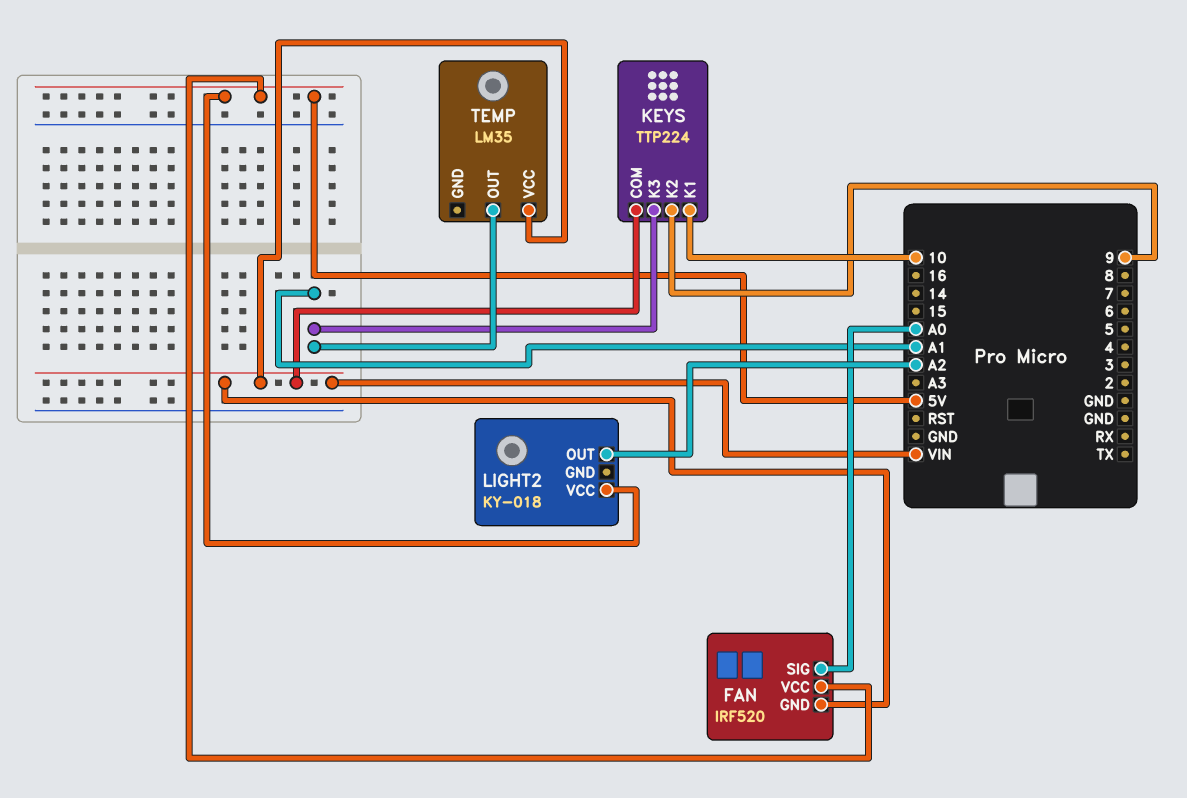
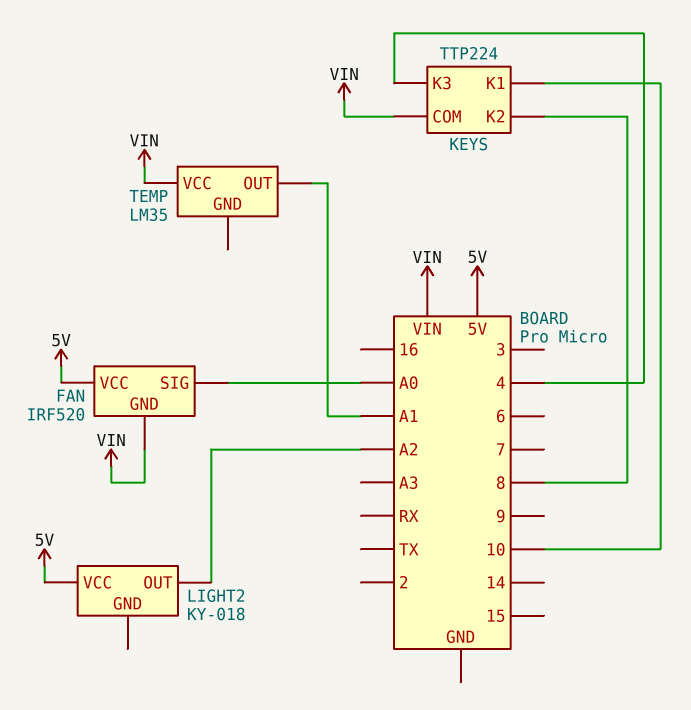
KEYS pin K2: 9 -> 8
KEYS pin K3: A1 -> 4

